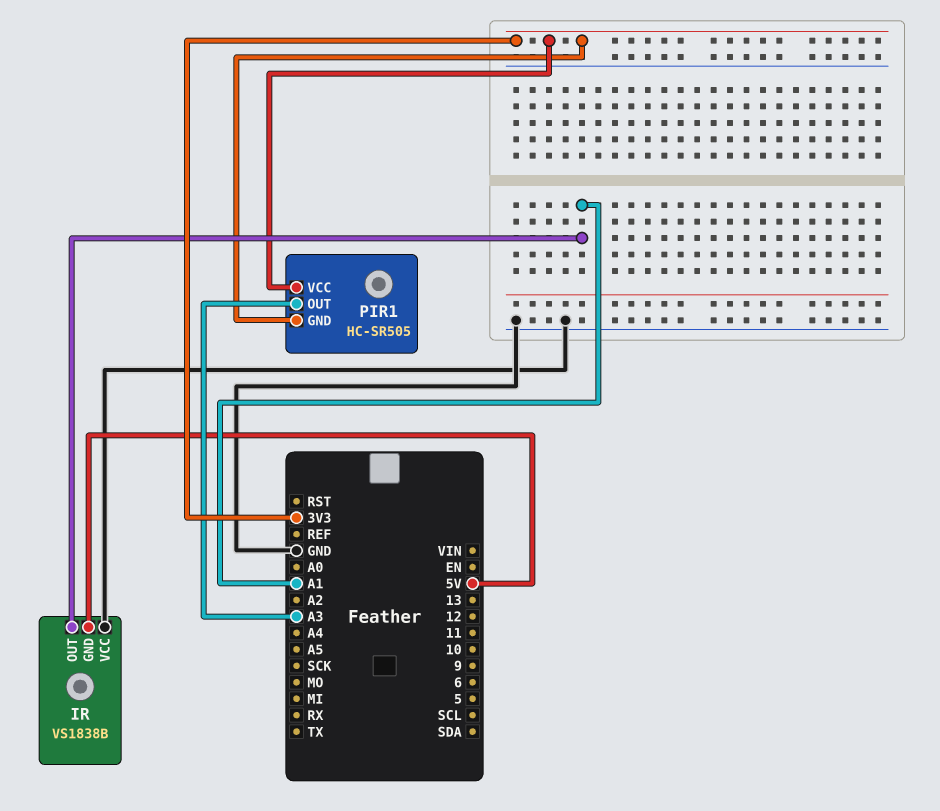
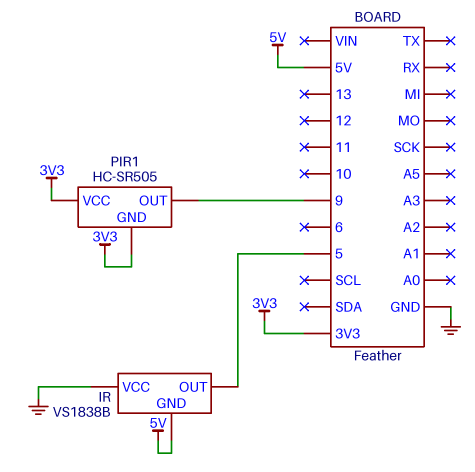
IR pin OUT: A1 -> 5
PIR1 pin OUT: A3 -> 9

